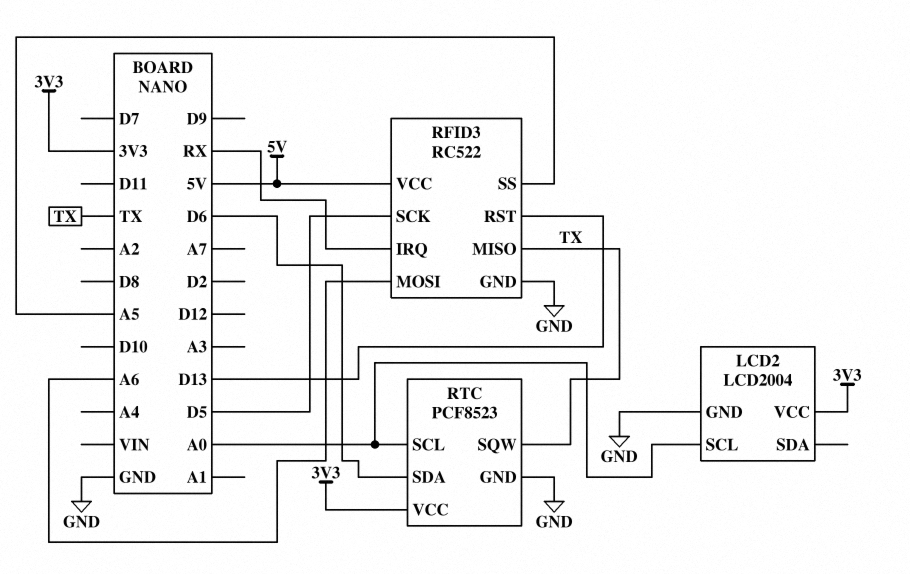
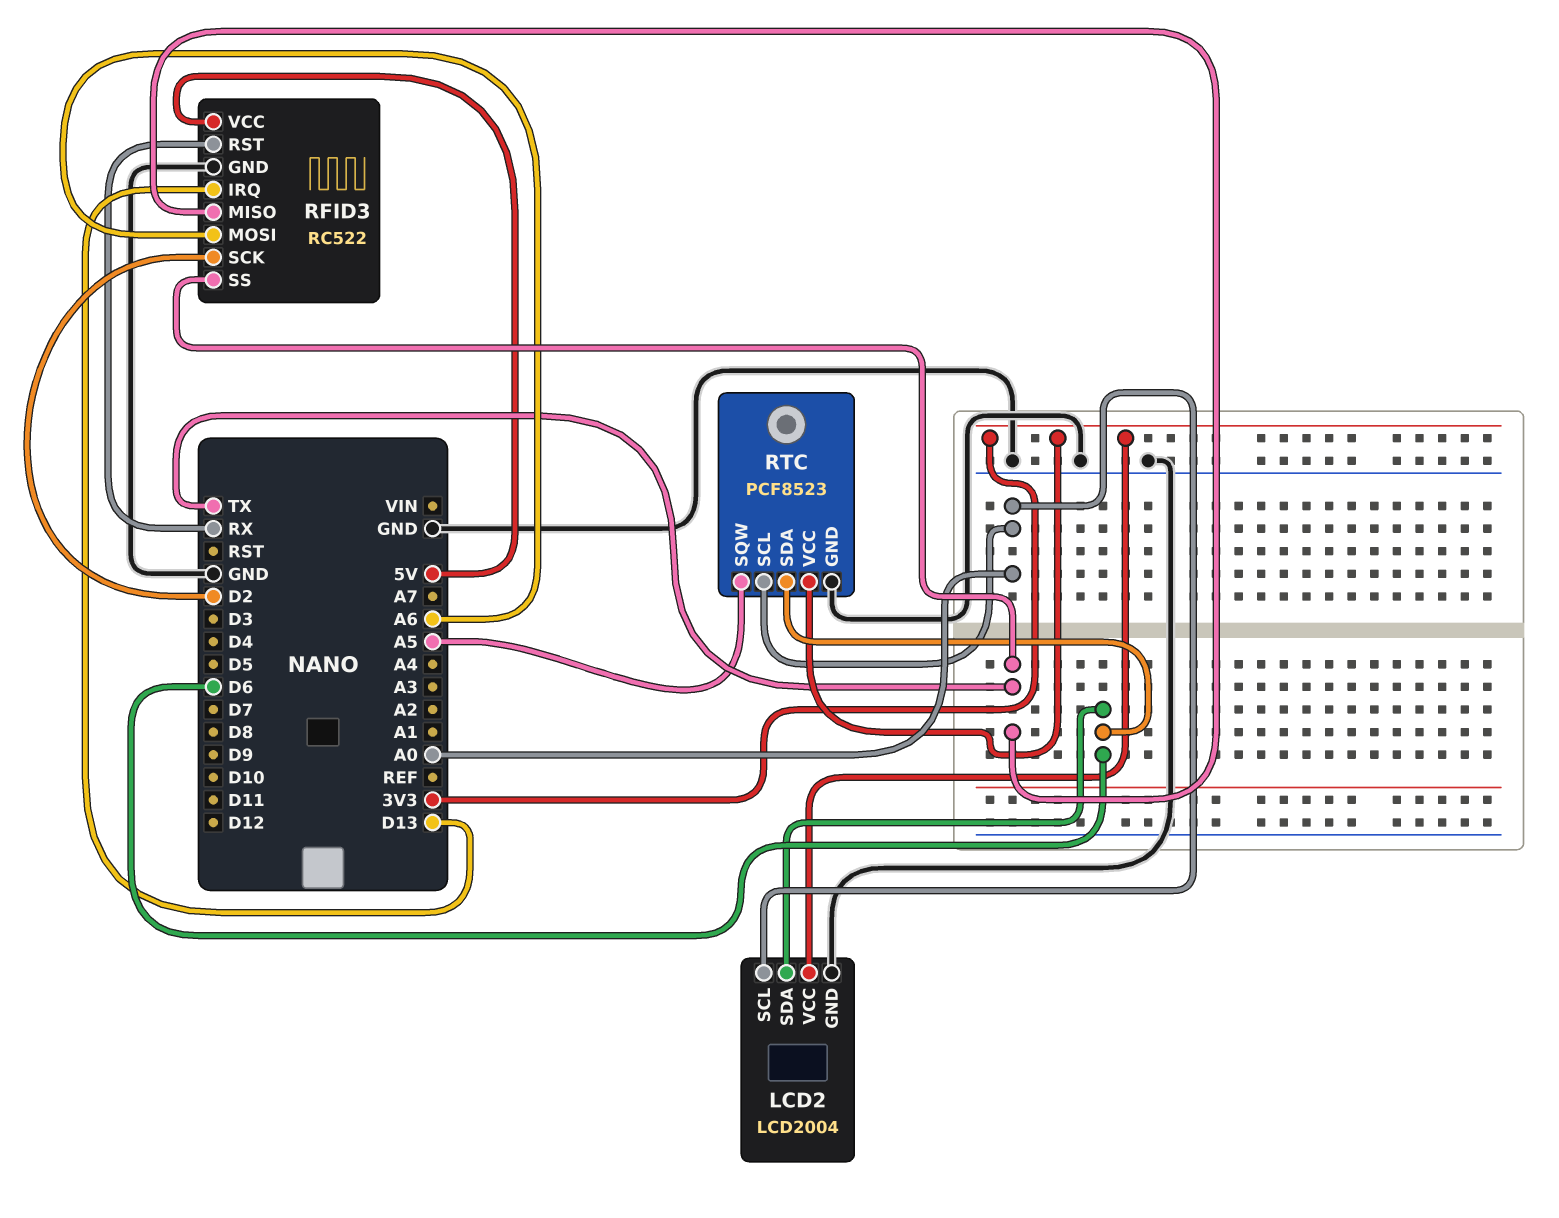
LCD2 pin SDA: none -> D6
RFID3 pin IRQ: RX -> D13
RFID3 pin RST: D13 -> RX
RFID3 pin SCK: D5 -> D2
RFID3 pin SS: A5 -> TX
RTC pin SQW: TX -> A5

